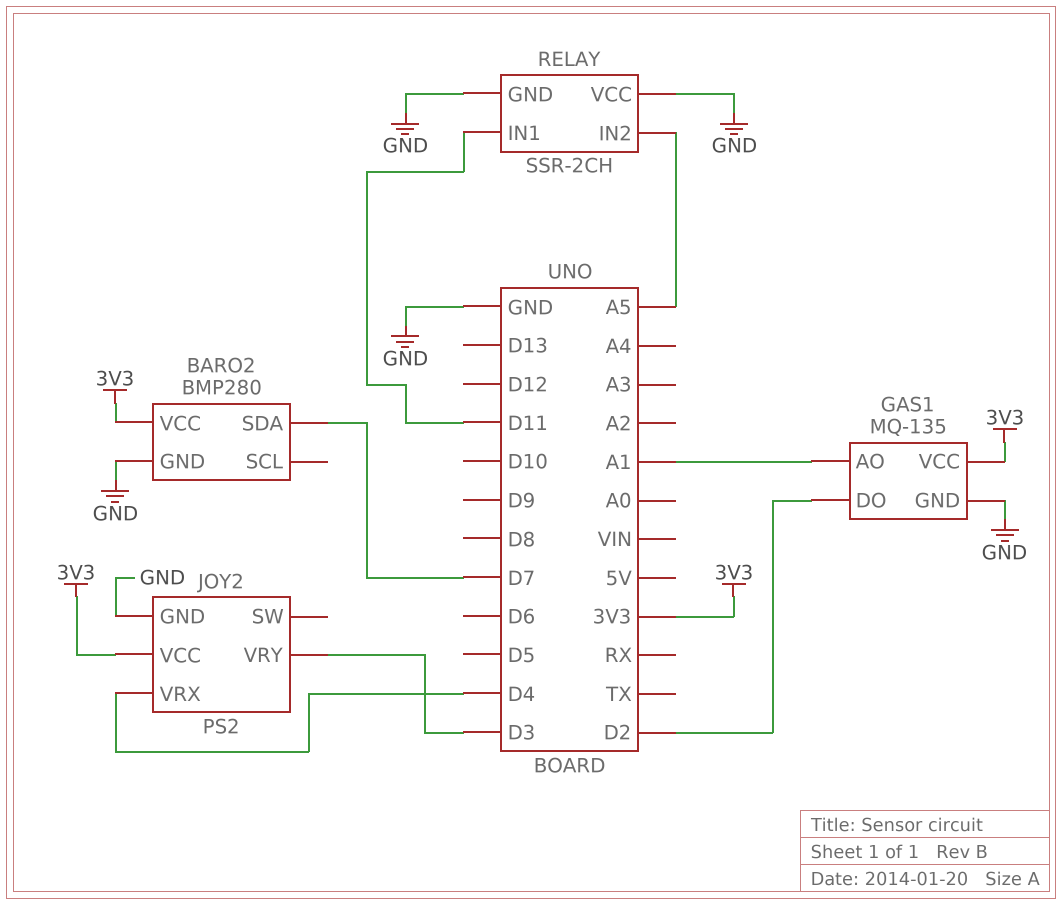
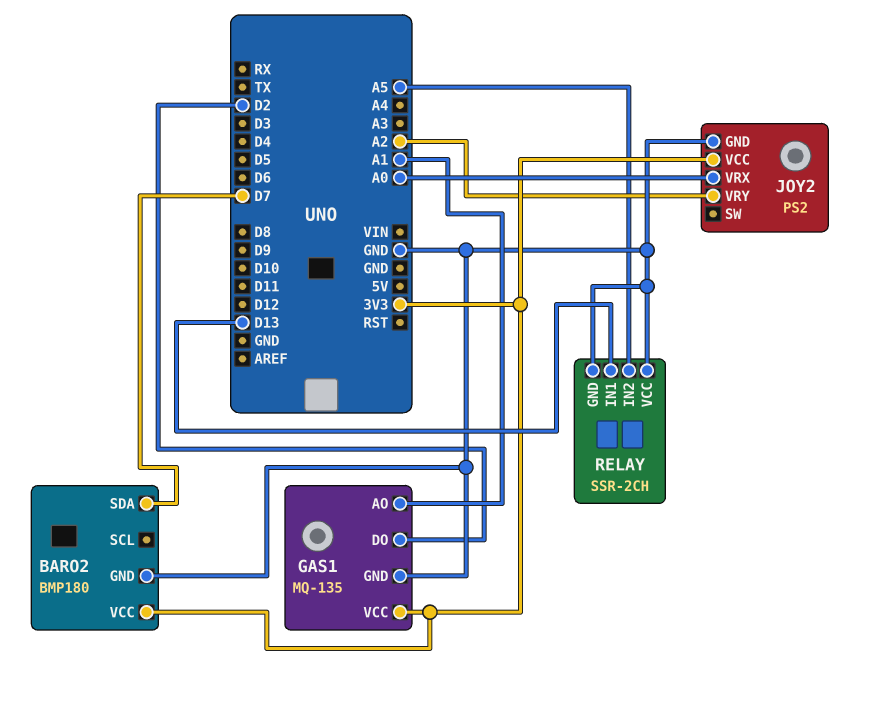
BARO2: BMP280 -> BMP180
JOY2 pin VRX: D4 -> A0
JOY2 pin VRY: D3 -> A2
RELAY pin IN1: D11 -> D13

